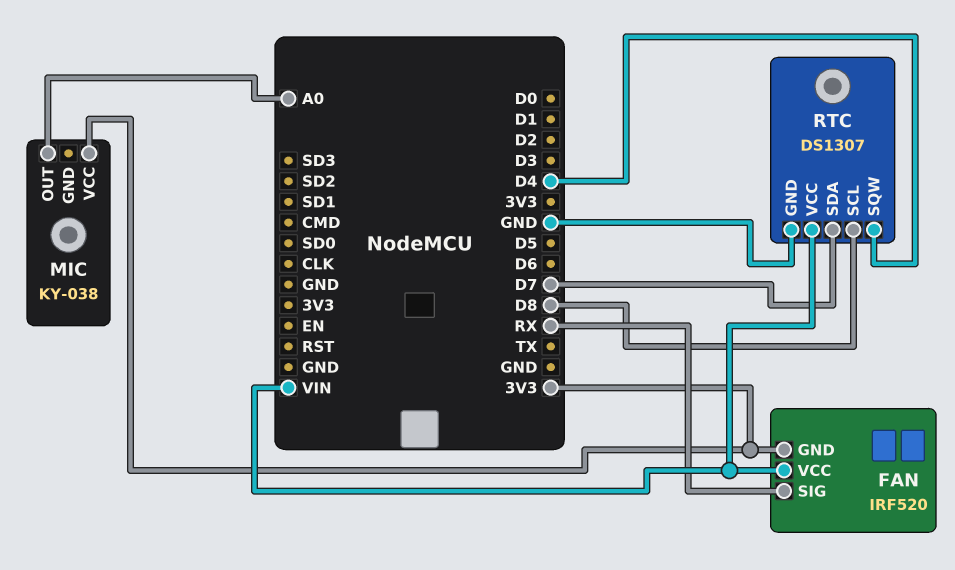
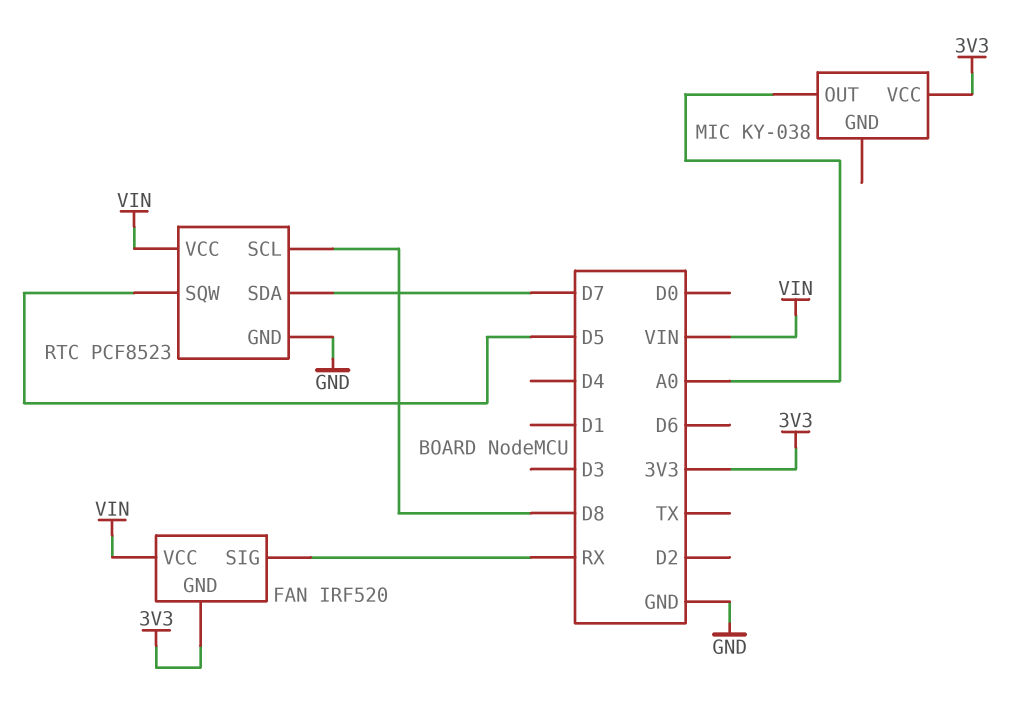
RTC: DS1307 -> PCF8523
RTC pin SQW: D4 -> D5

